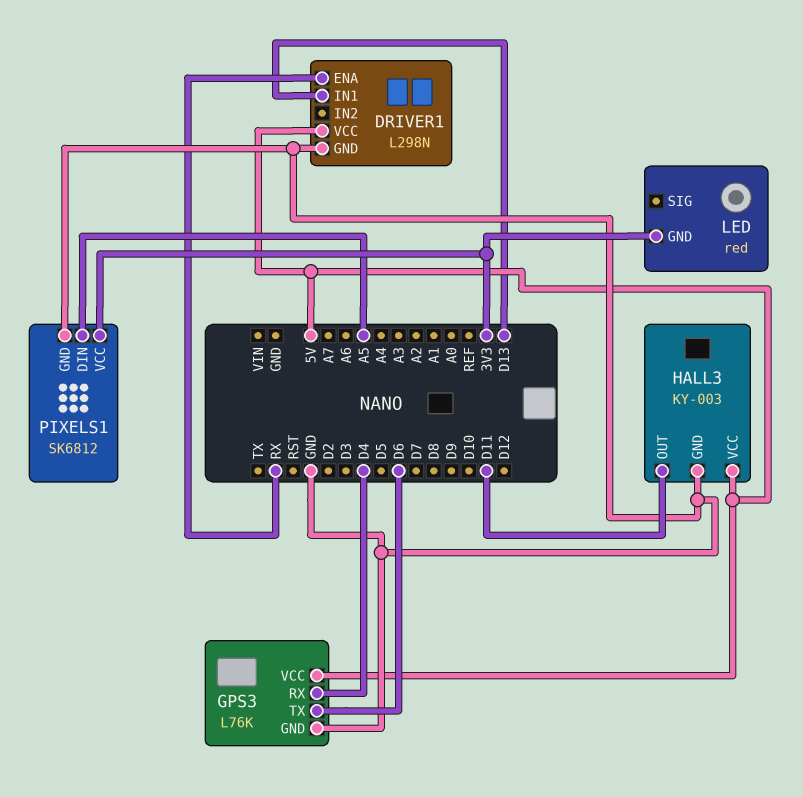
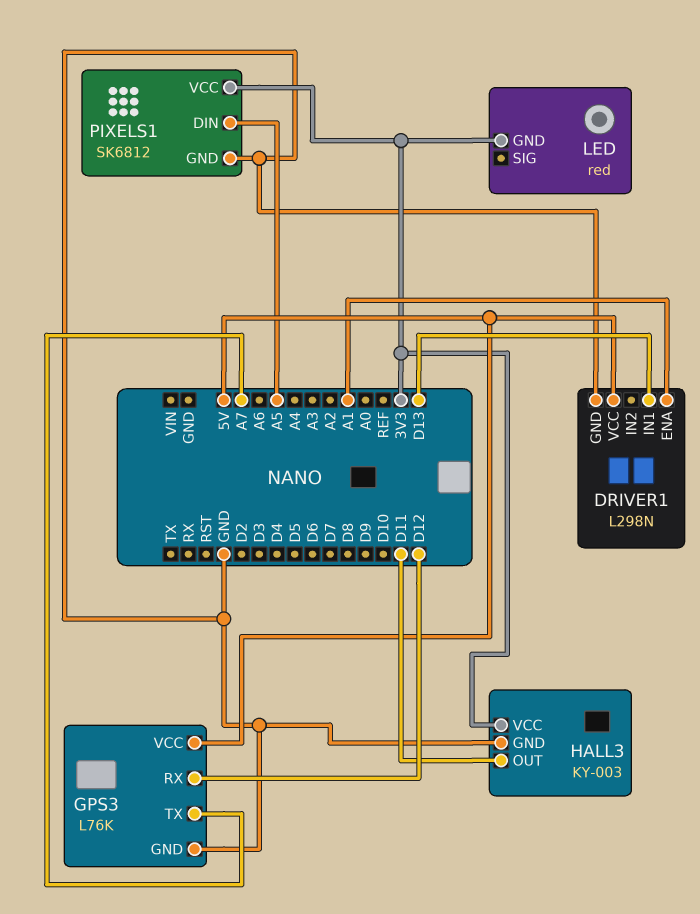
DRIVER1 pin ENA: RX -> A1
GPS3 pin RX: D4 -> D12
GPS3 pin TX: D6 -> A7
HALL3 pin VCC: 5V -> 3V3

